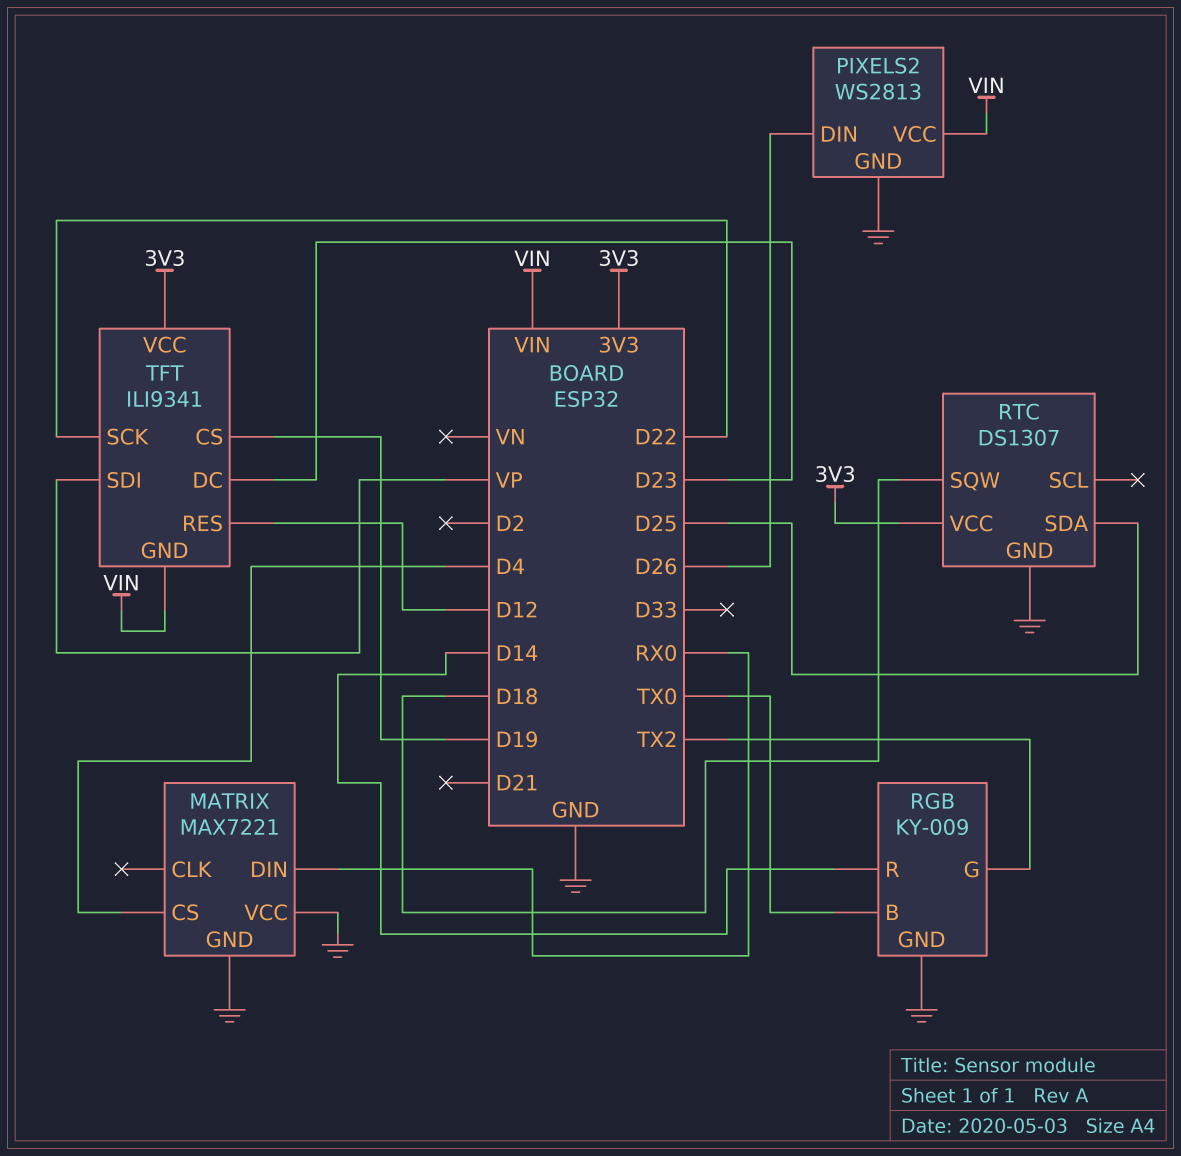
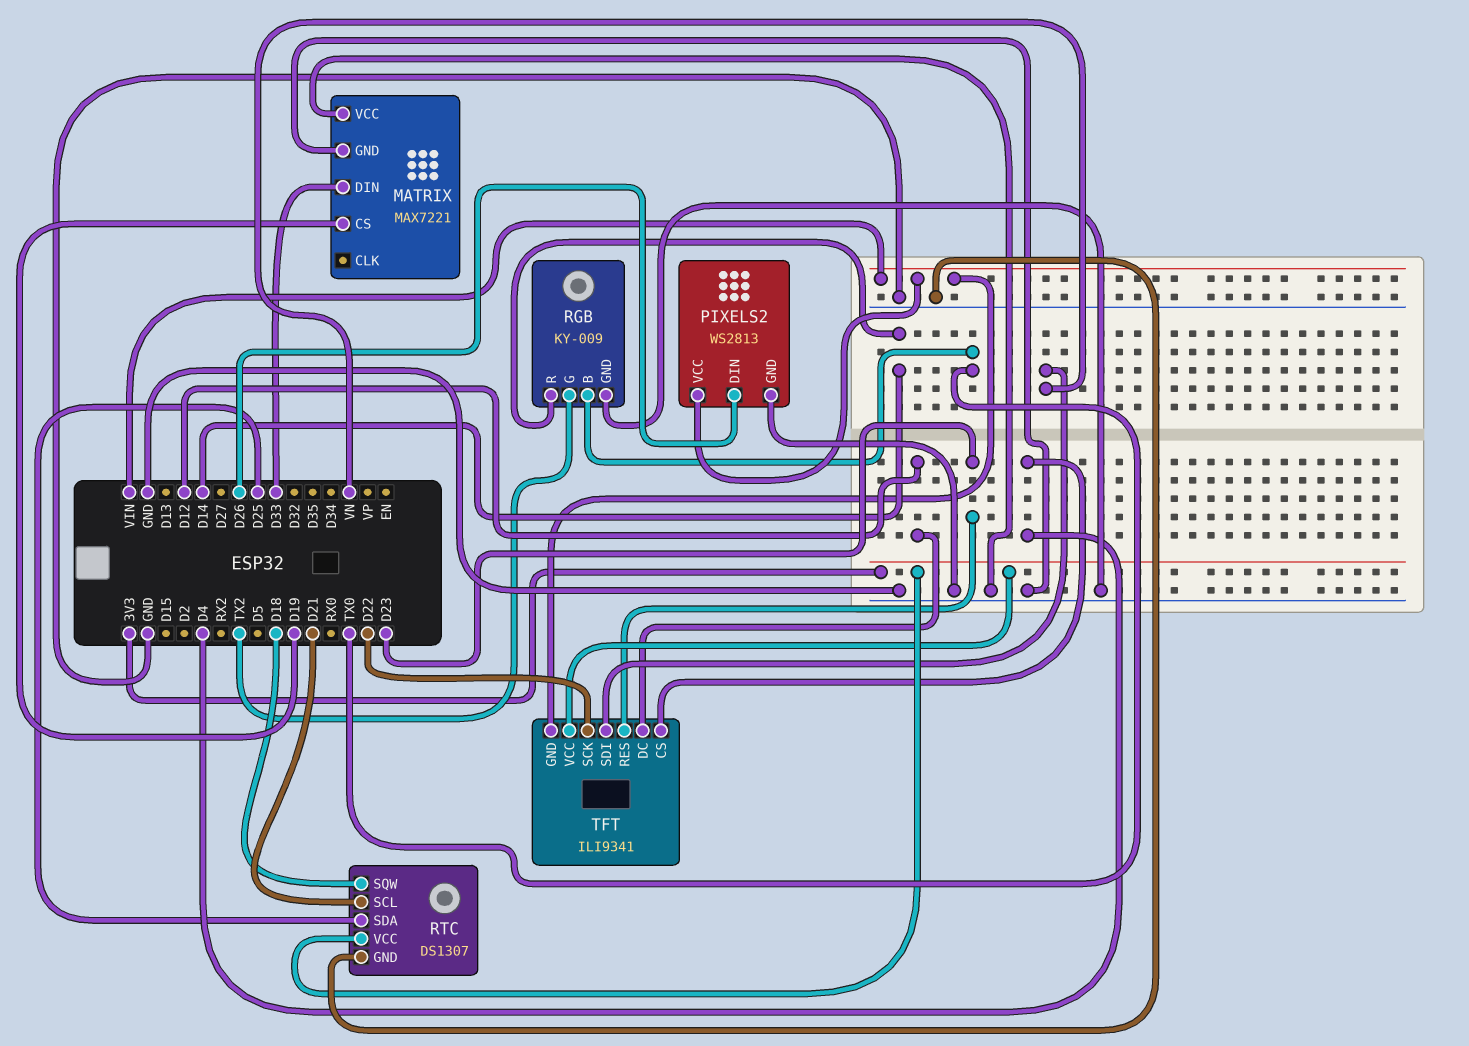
MATRIX pin CS: D4 -> D19
MATRIX pin DIN: RX0 -> D33
RTC pin SCL: none -> D21
TFT pin CS: D19 -> D4
TFT pin DC: D23 -> D12
TFT pin RES: D12 -> D23
TFT pin SDI: VP -> VN

